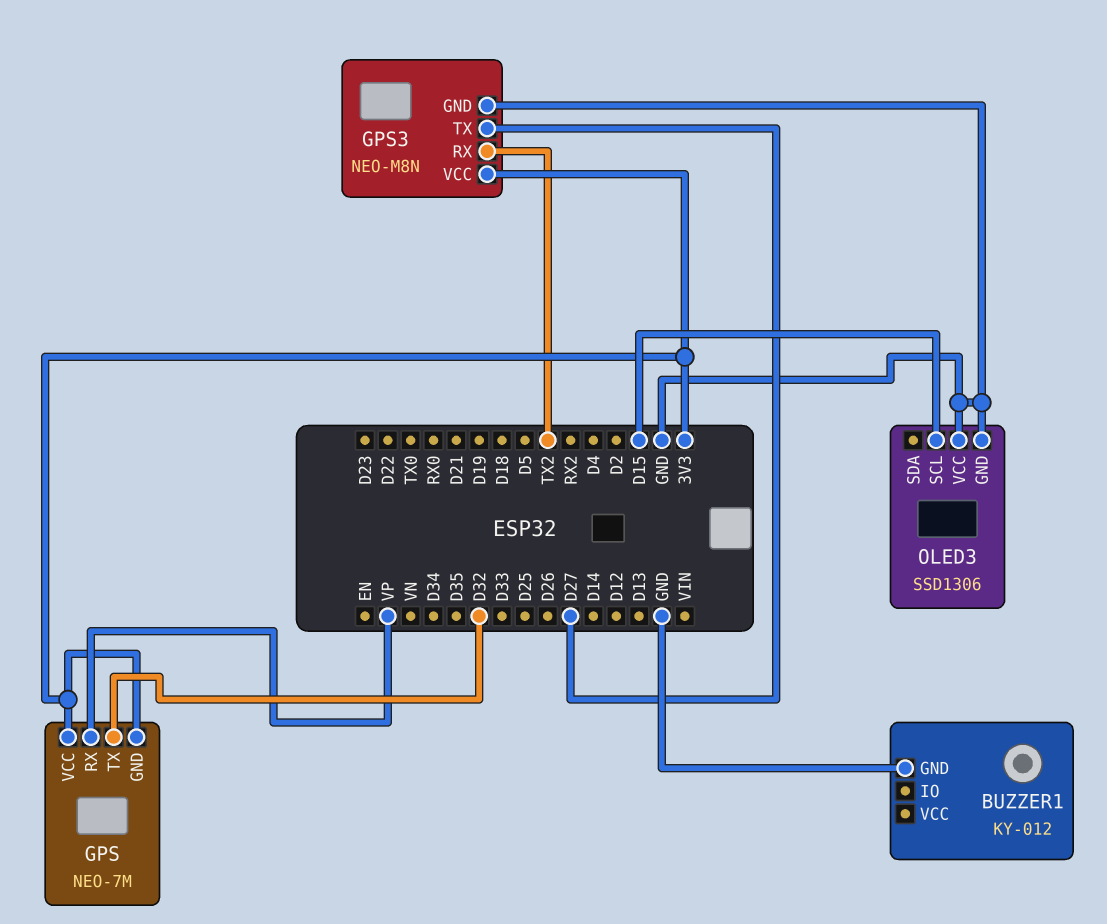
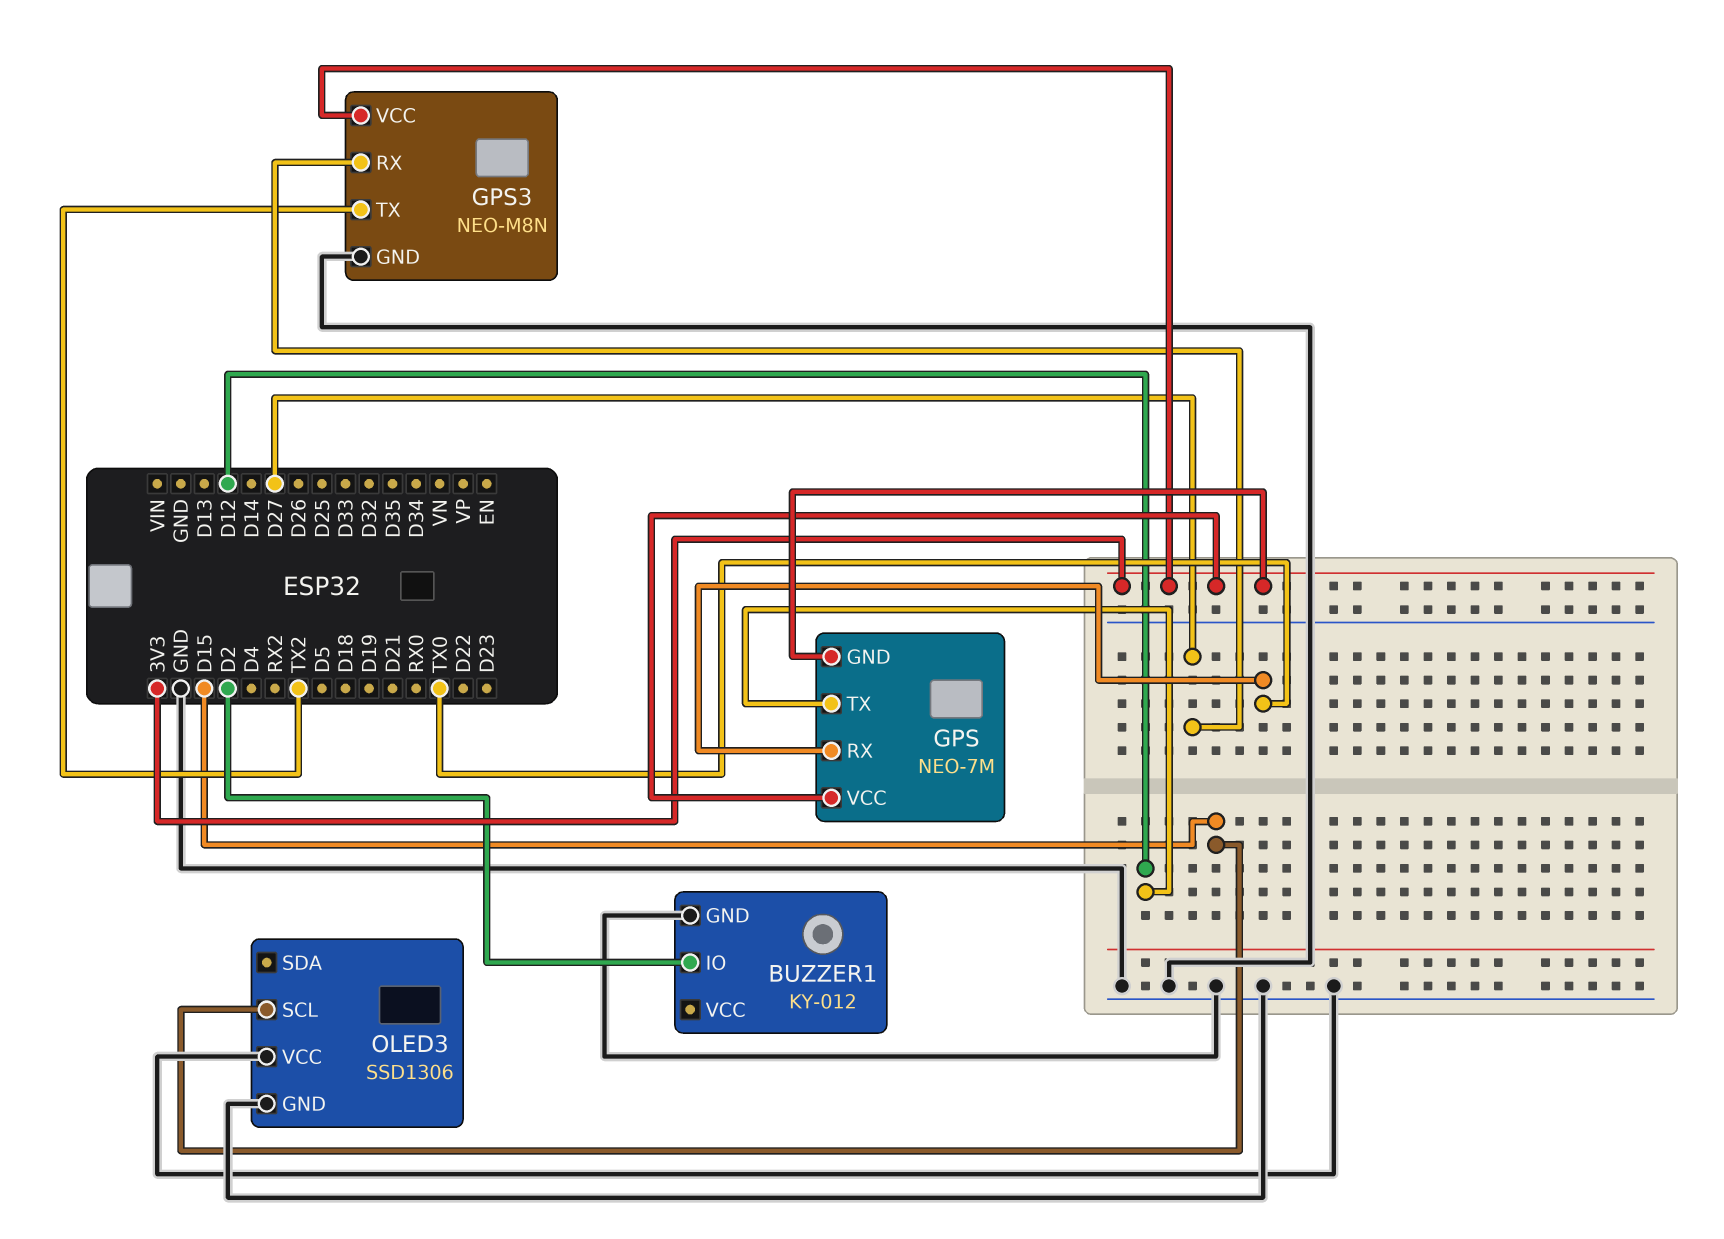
BUZZER1 pin IO: none -> D2
GPS pin RX: VP -> TX0
GPS pin TX: D32 -> D12
GPS3 pin RX: TX2 -> D27
GPS3 pin TX: D27 -> TX2

